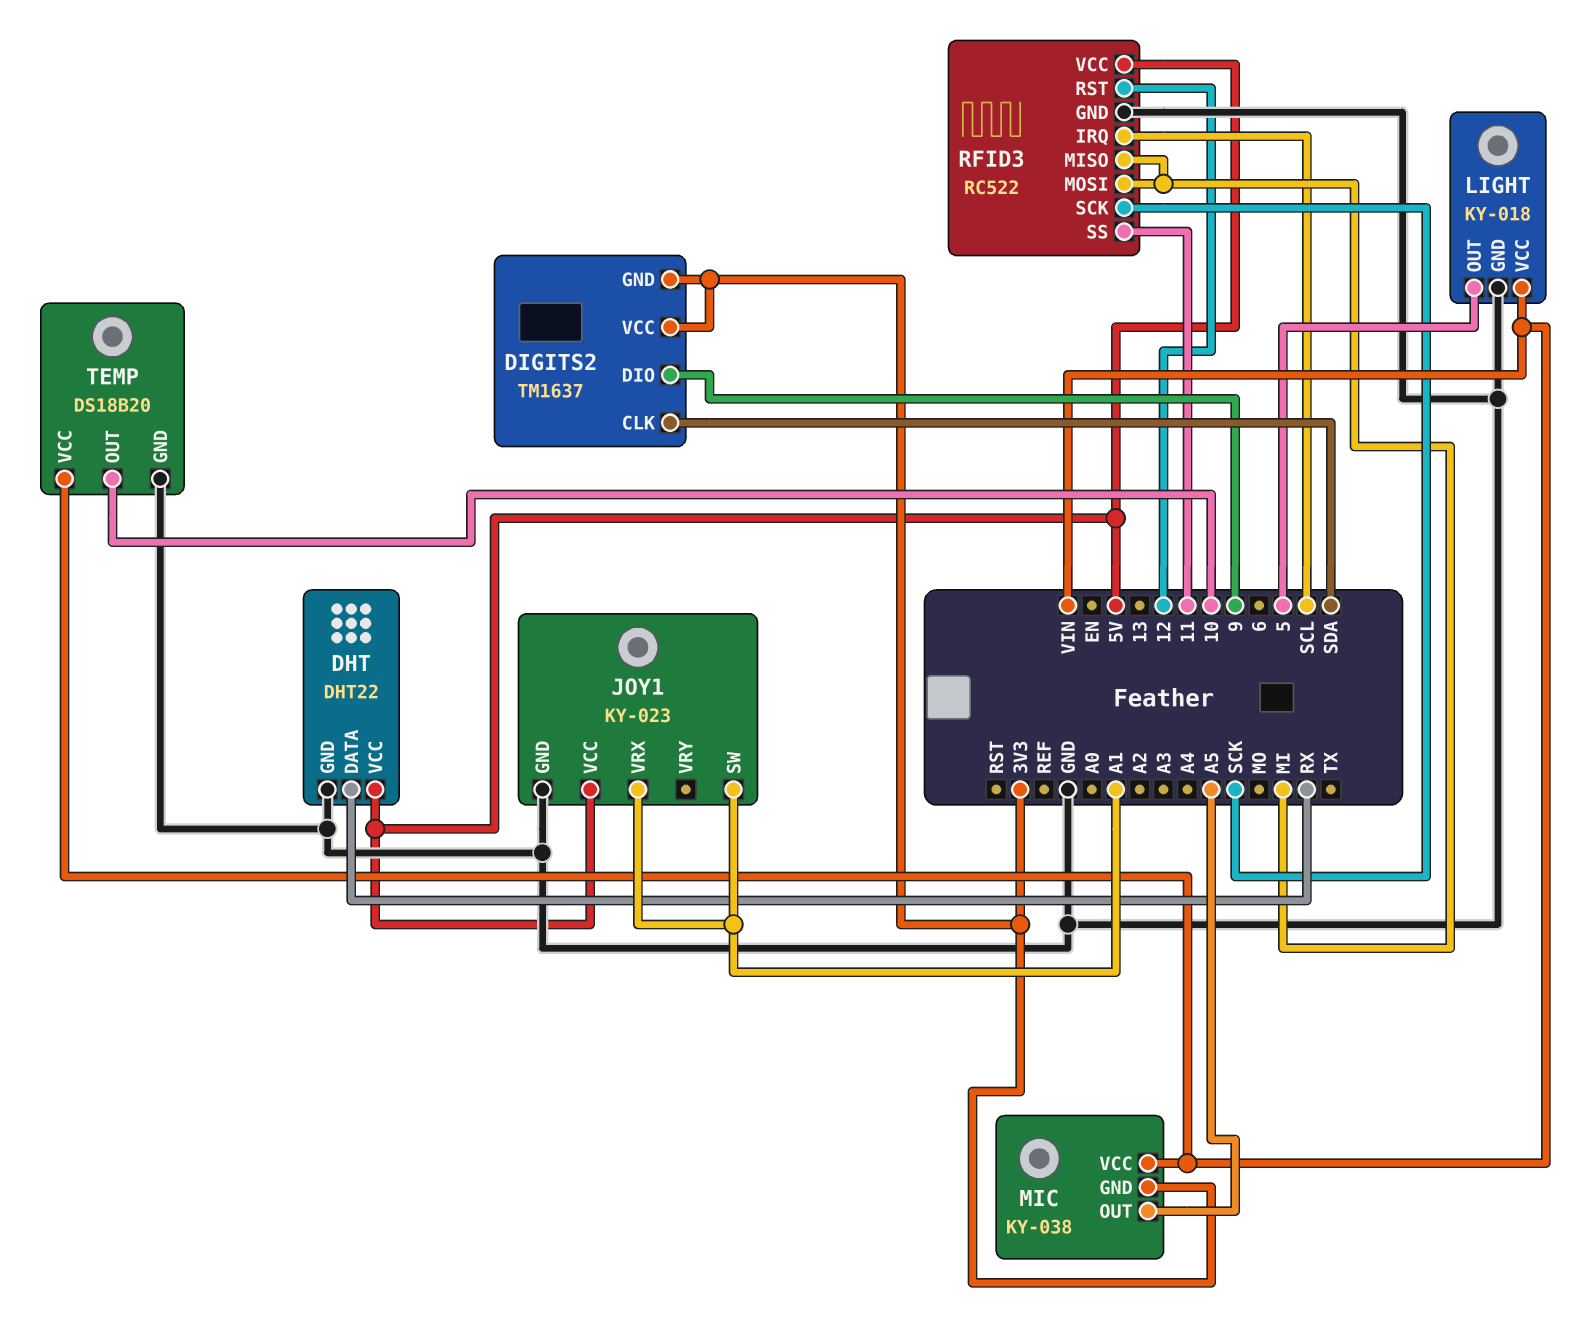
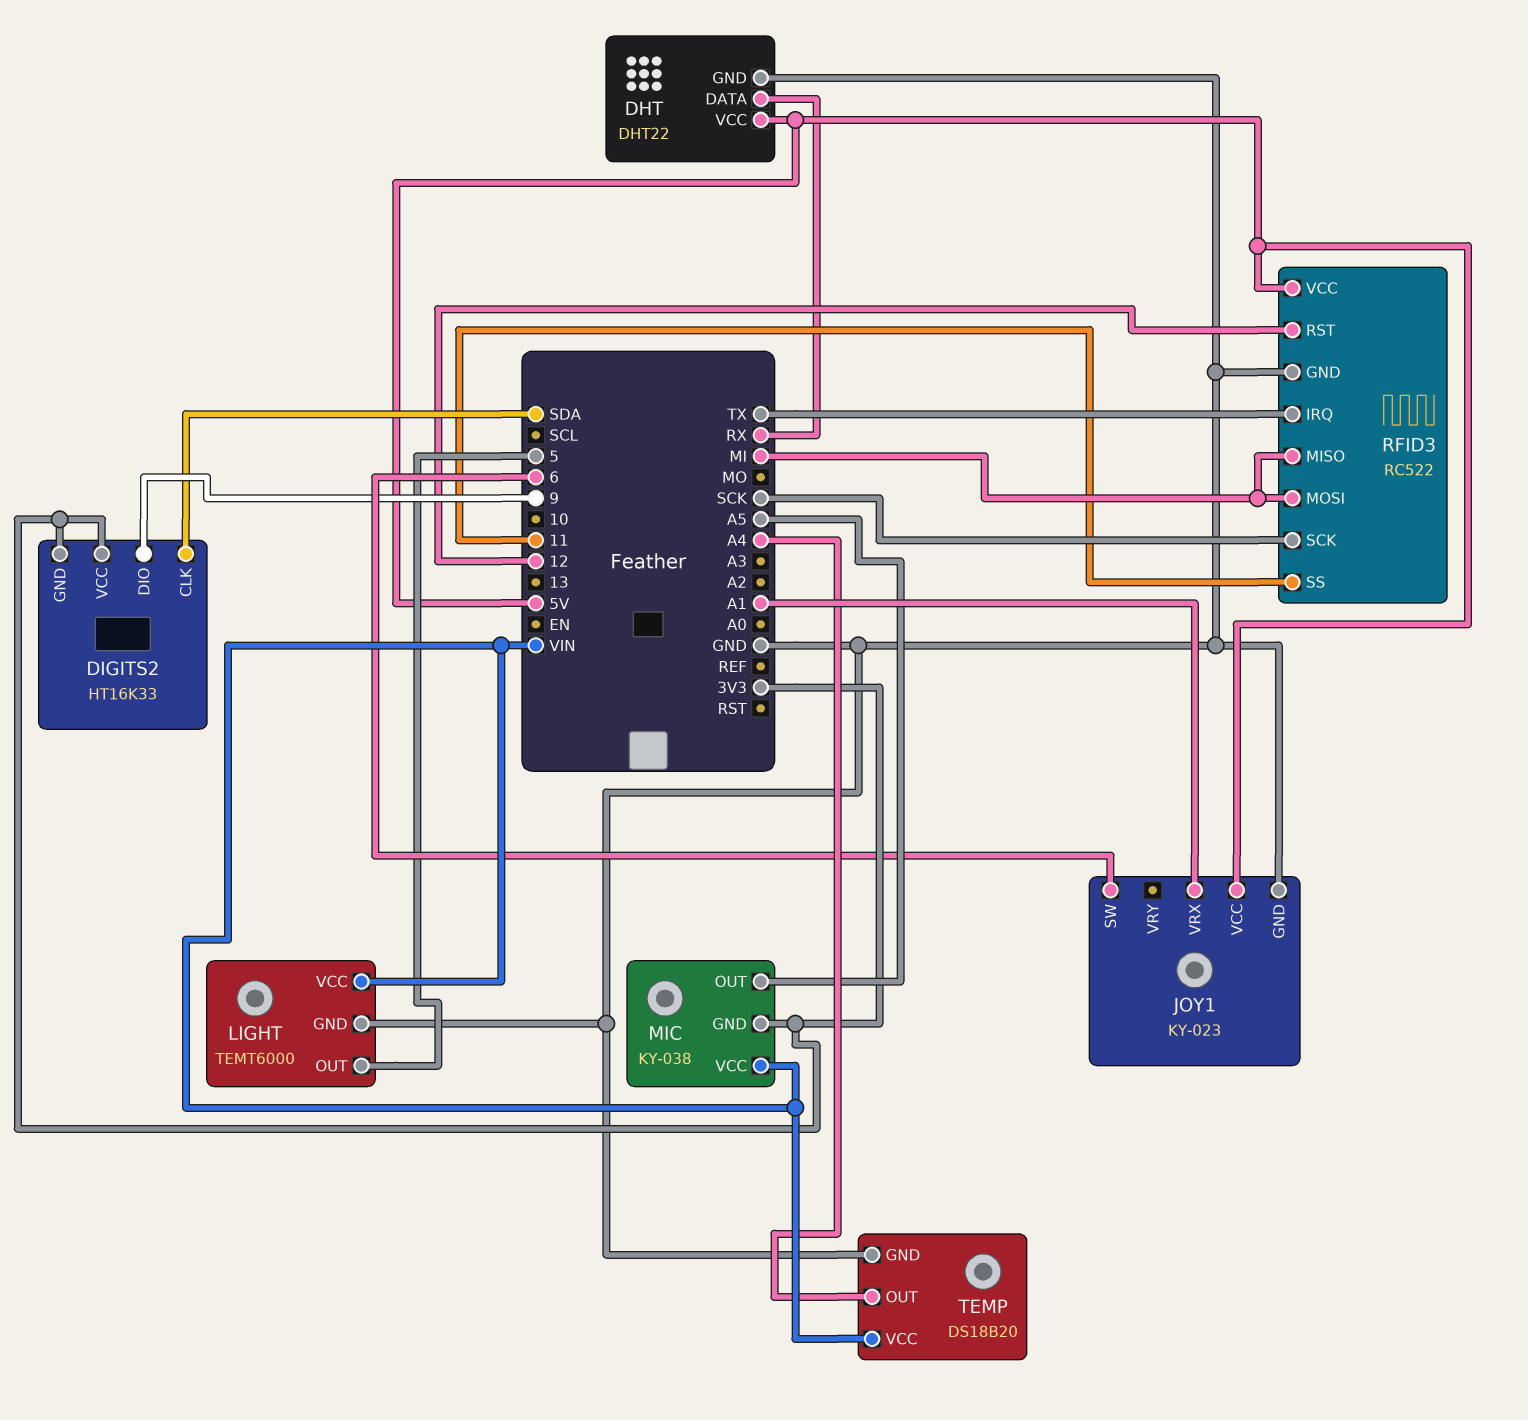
DIGITS2: TM1637 -> HT16K33
JOY1 pin SW: A1 -> 6
LIGHT: KY-018 -> TEMT6000
RFID3 pin IRQ: SCL -> TX
TEMP pin OUT: 10 -> A4

